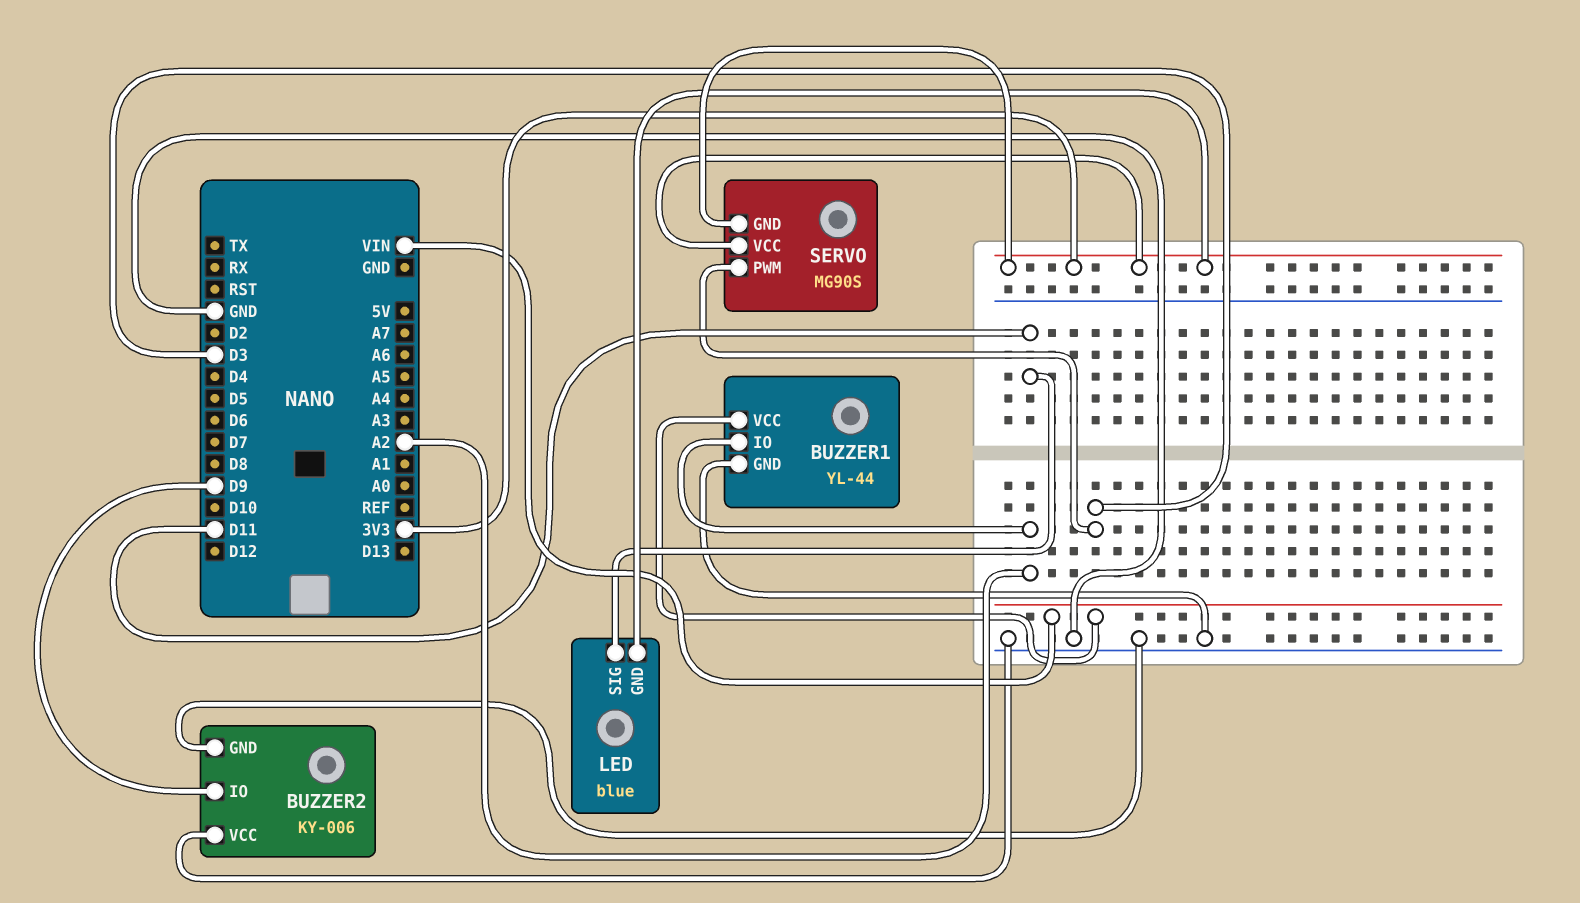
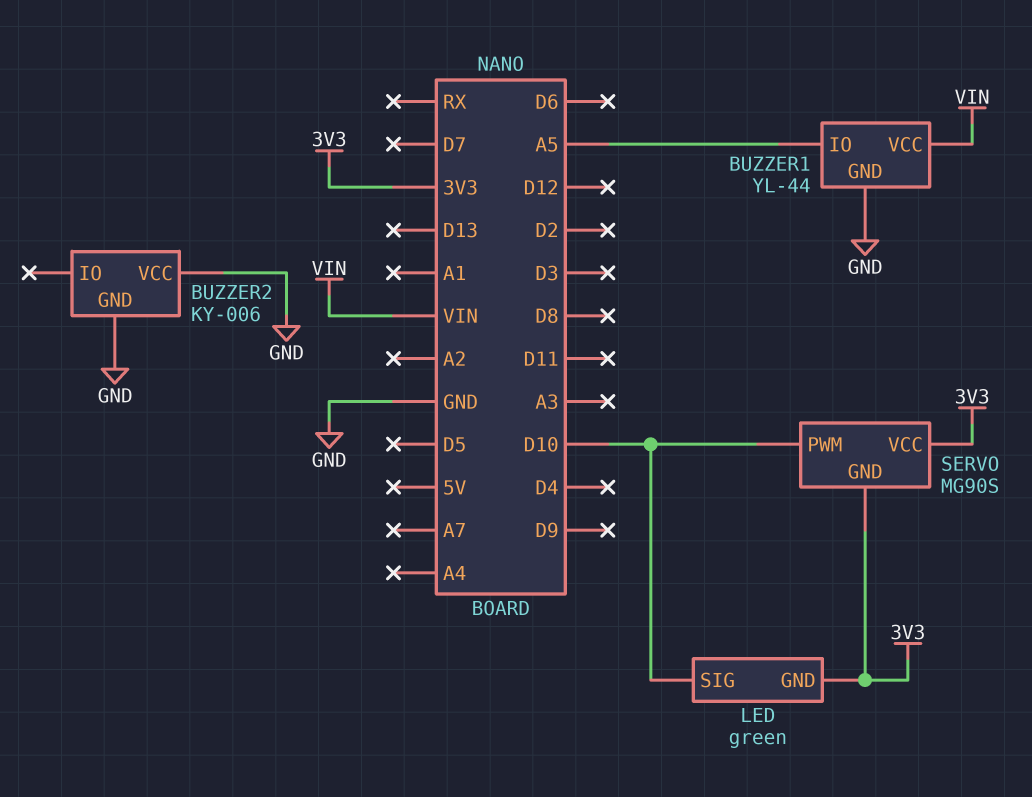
BUZZER1 pin IO: A2 -> A5
BUZZER2 pin IO: D9 -> none
LED: blue -> green
LED pin SIG: D11 -> D10
SERVO pin PWM: D3 -> D10

